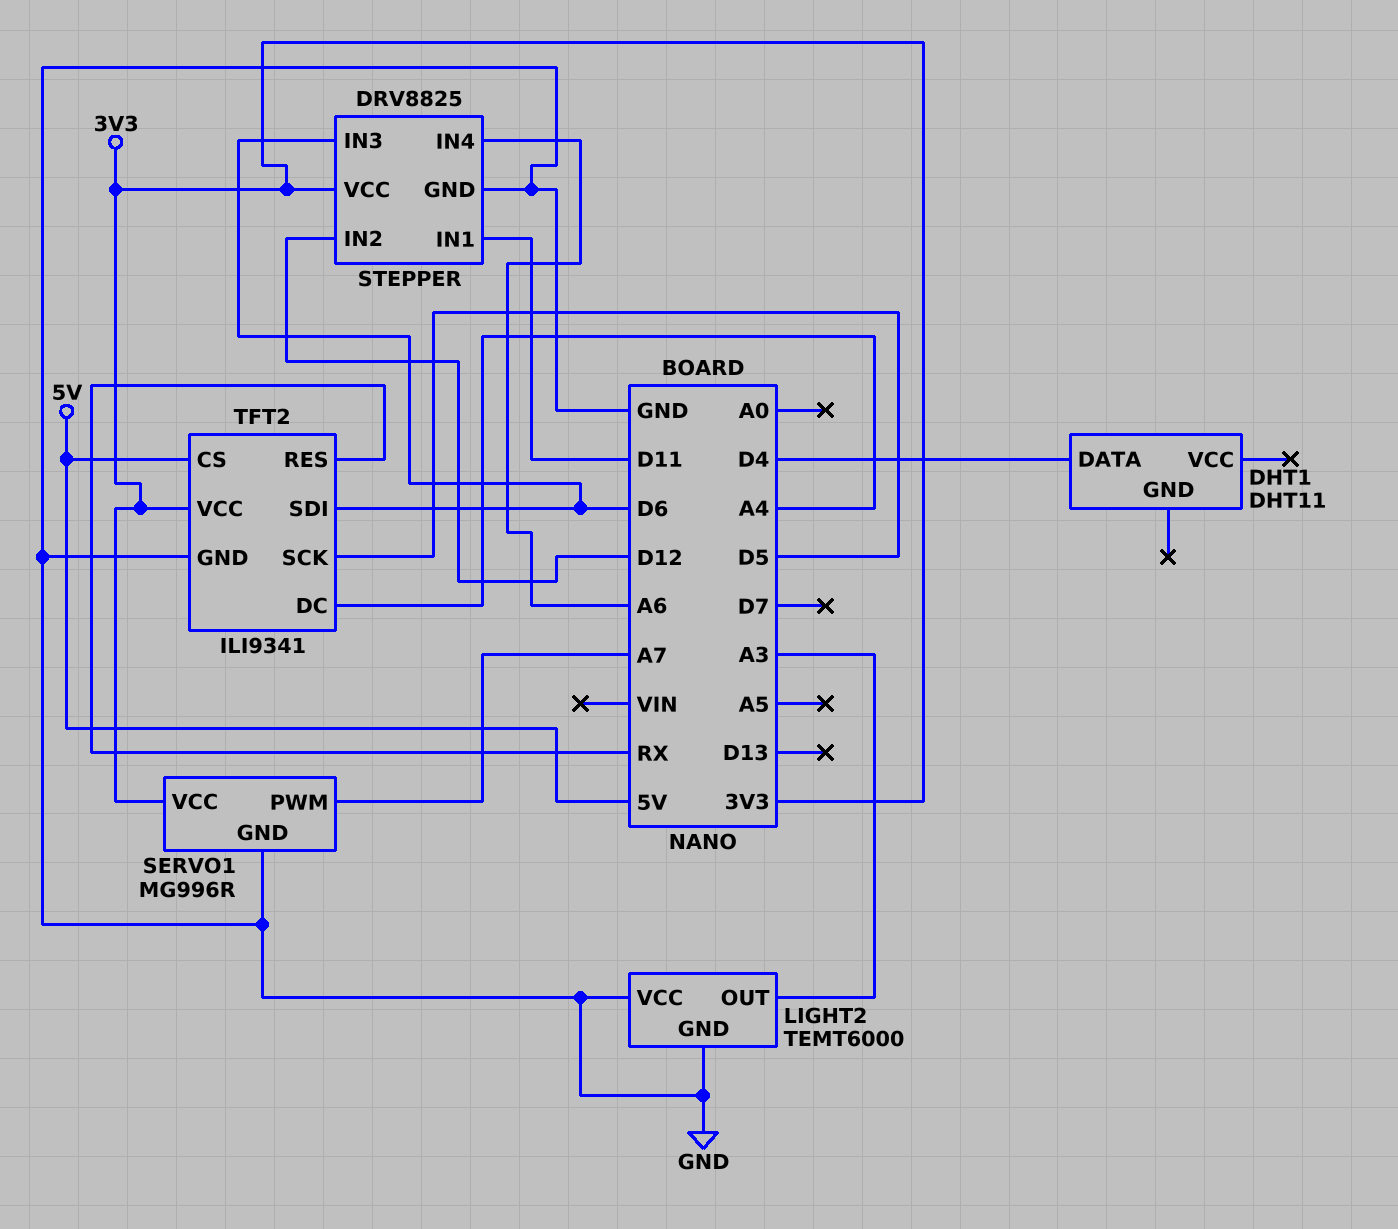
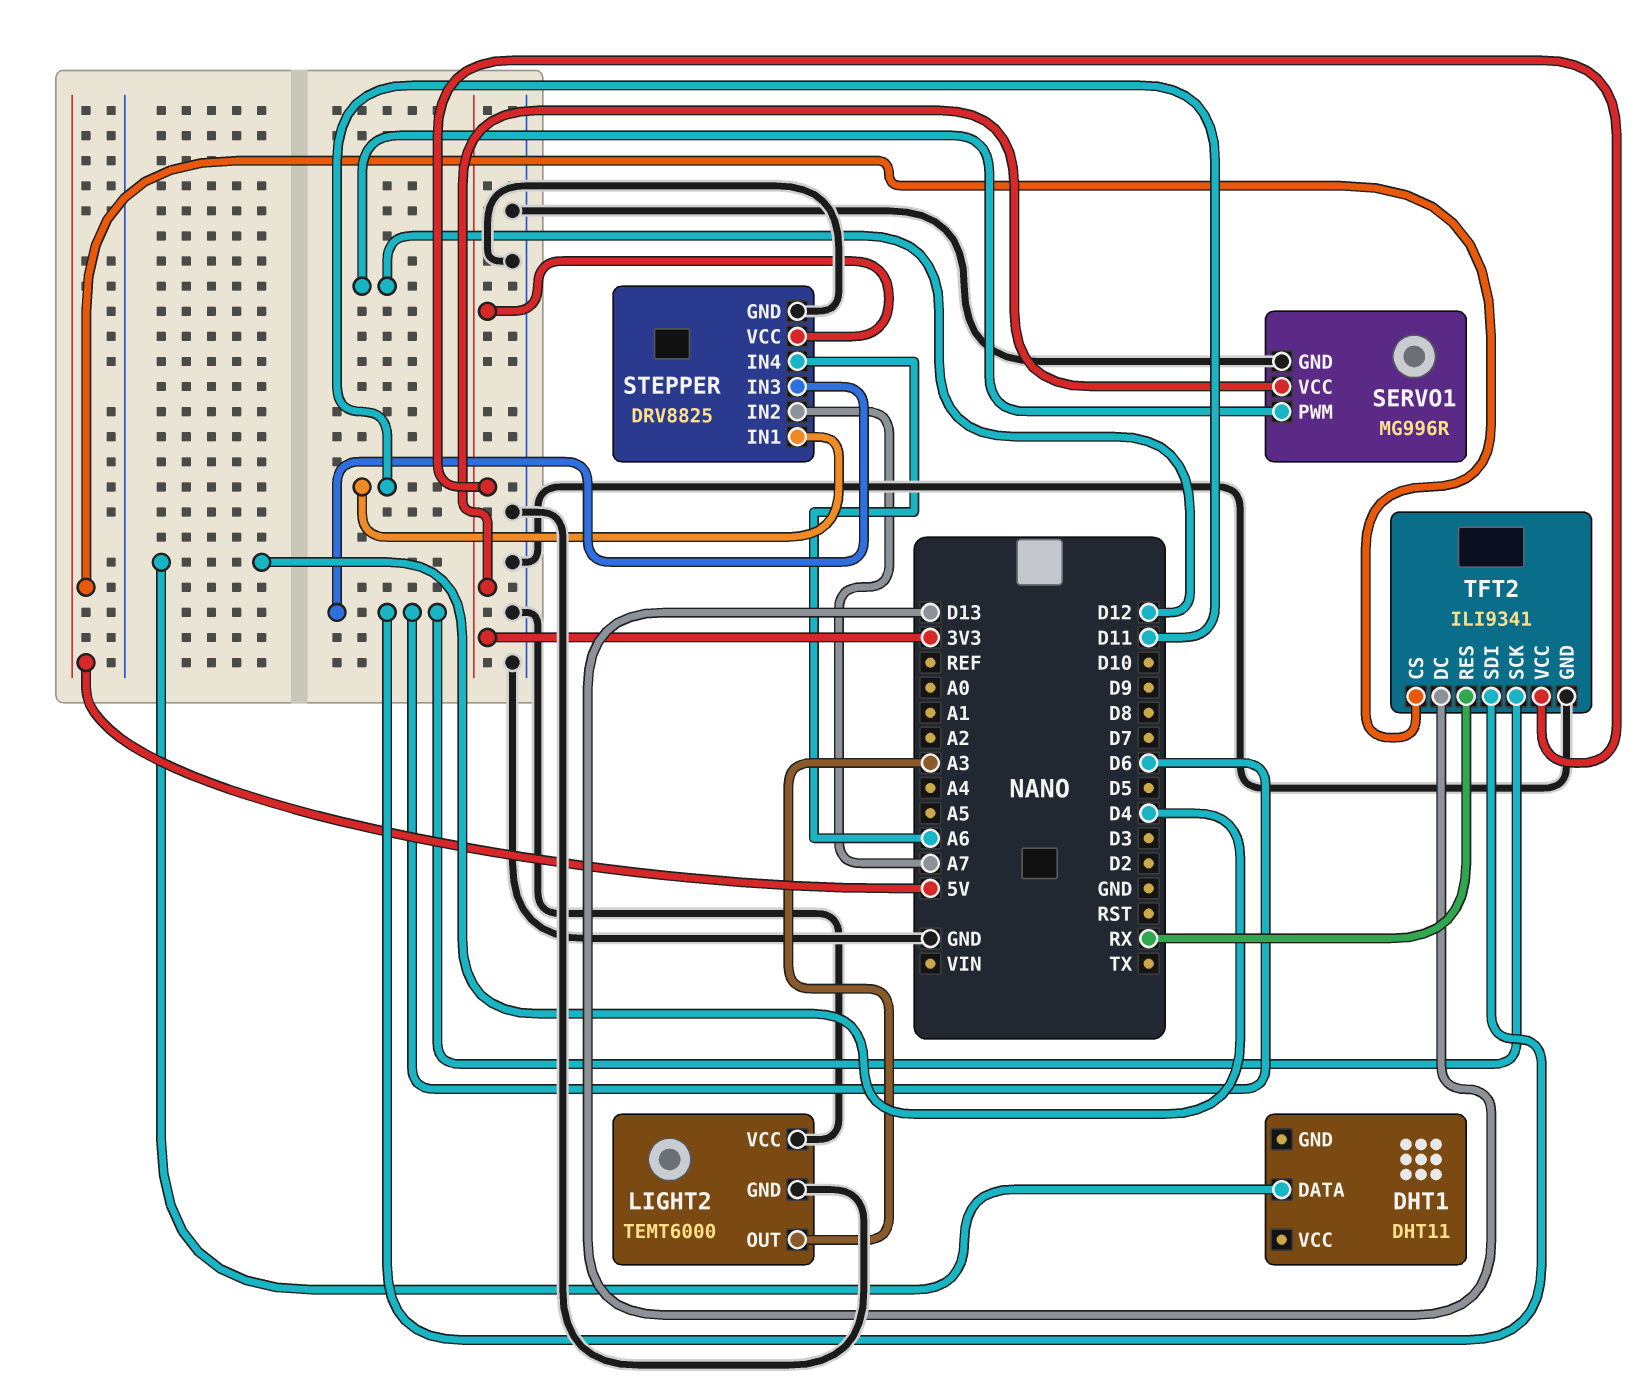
SERVO1 pin PWM: A7 -> D12
STEPPER pin IN2: D12 -> A7
TFT2 pin DC: A4 -> D13
TFT2 pin SCK: D5 -> D6

